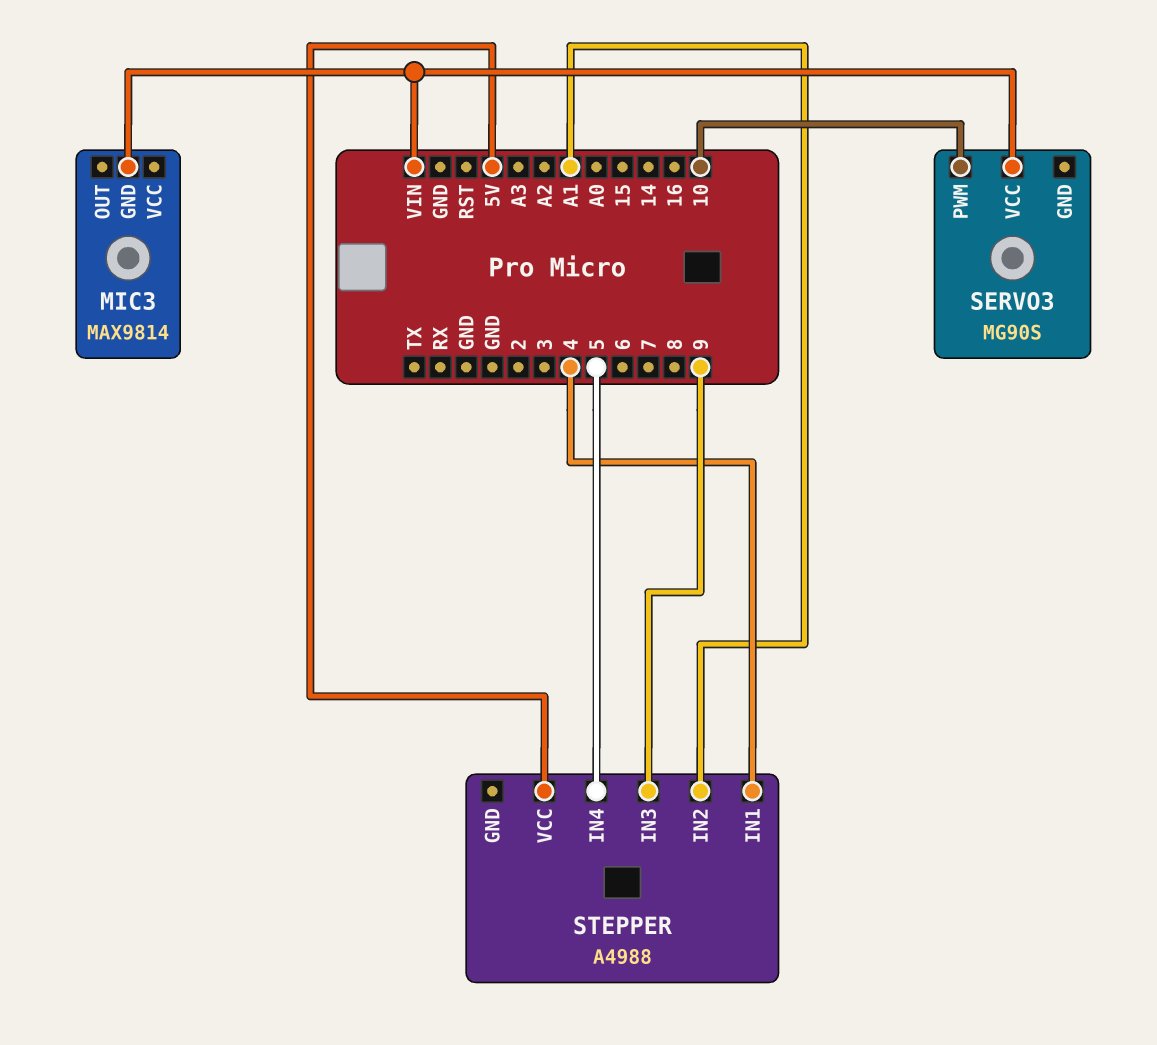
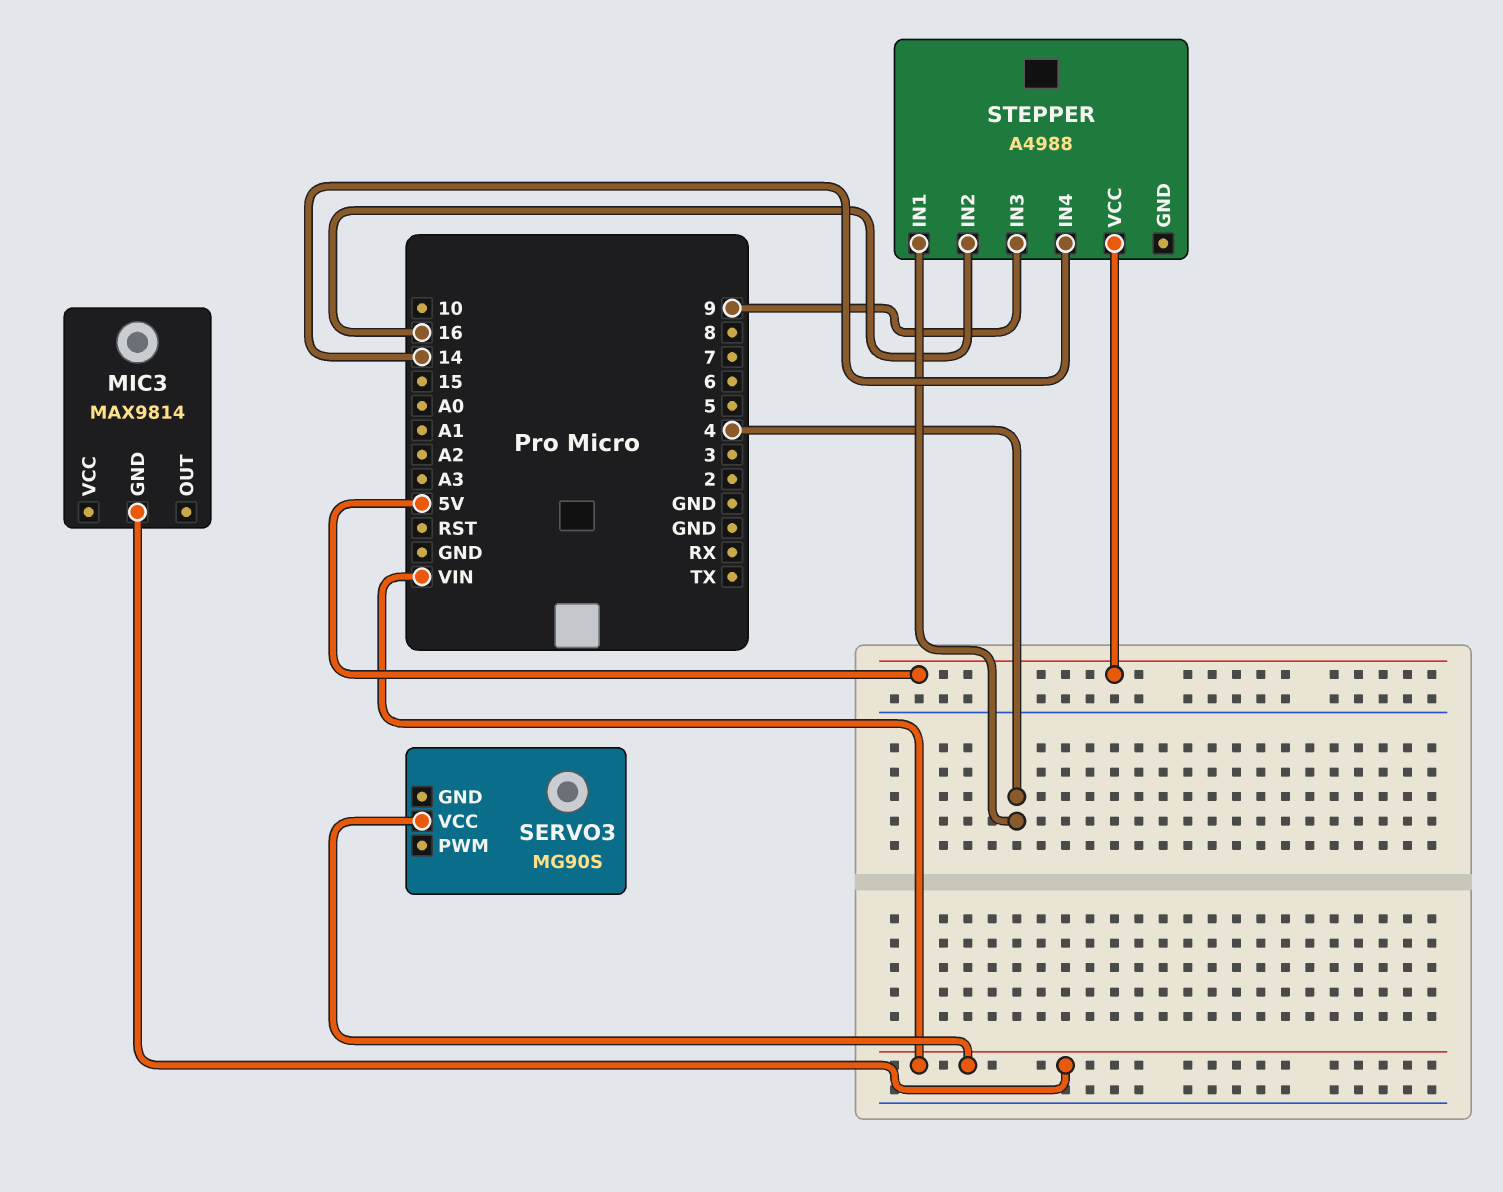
SERVO3 pin PWM: 10 -> none
STEPPER pin IN2: A1 -> 16
STEPPER pin IN4: 5 -> 14

